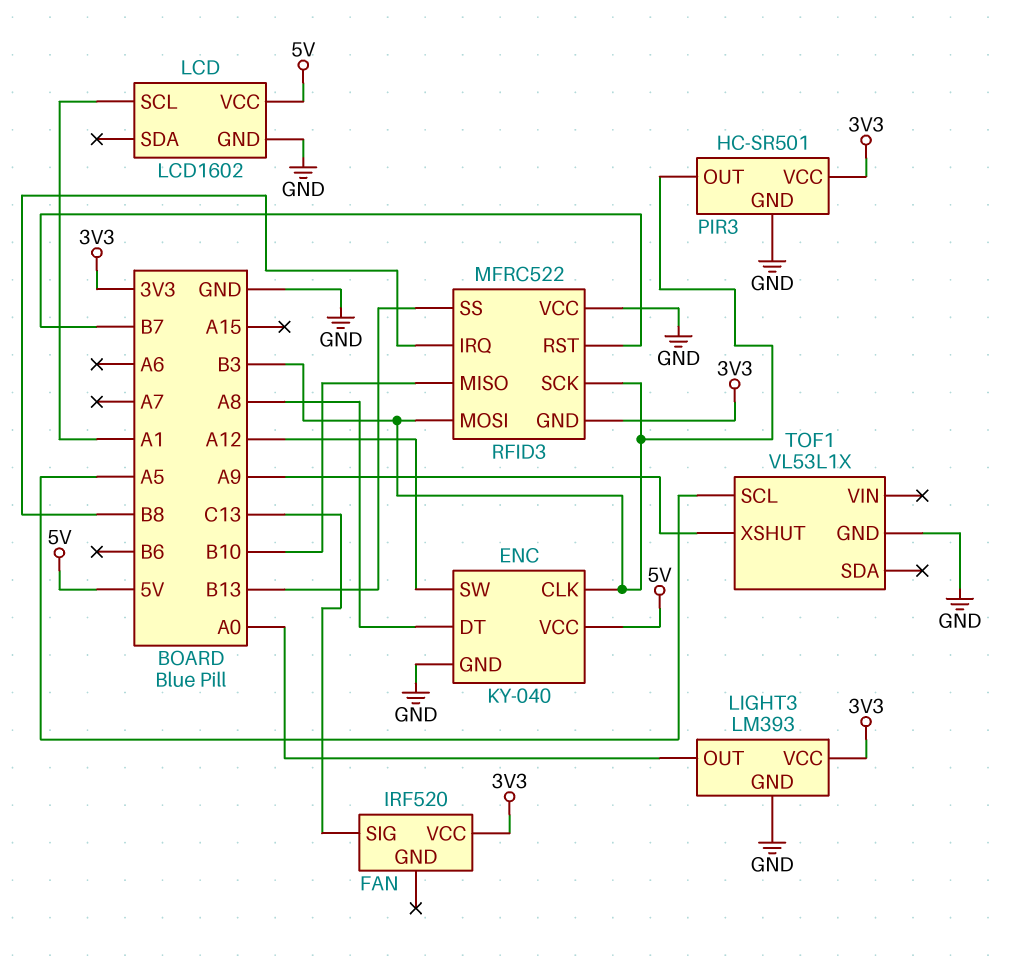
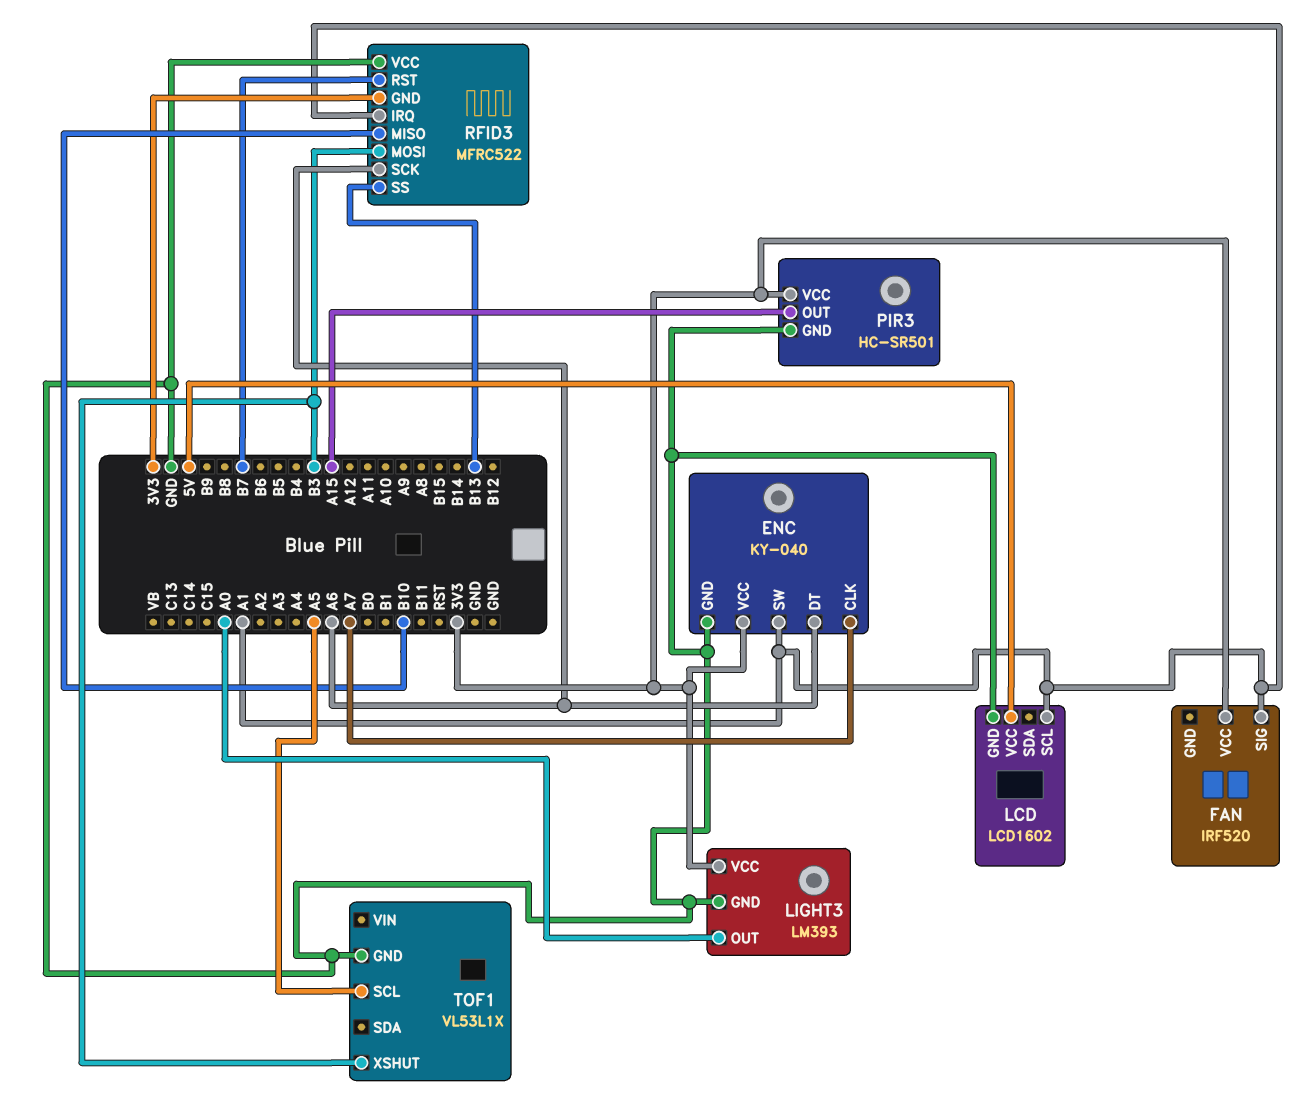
ENC pin CLK: B3 -> A7
ENC pin DT: A8 -> A6
ENC pin SW: A12 -> A1
ENC pin VCC: 5V -> 3V3
FAN pin SIG: C13 -> A1
PIR3 pin OUT: B3 -> A15
RFID3 pin IRQ: B8 -> A1
RFID3 pin SCK: B3 -> A6
TOF1 pin XSHUT: A9 -> B3

